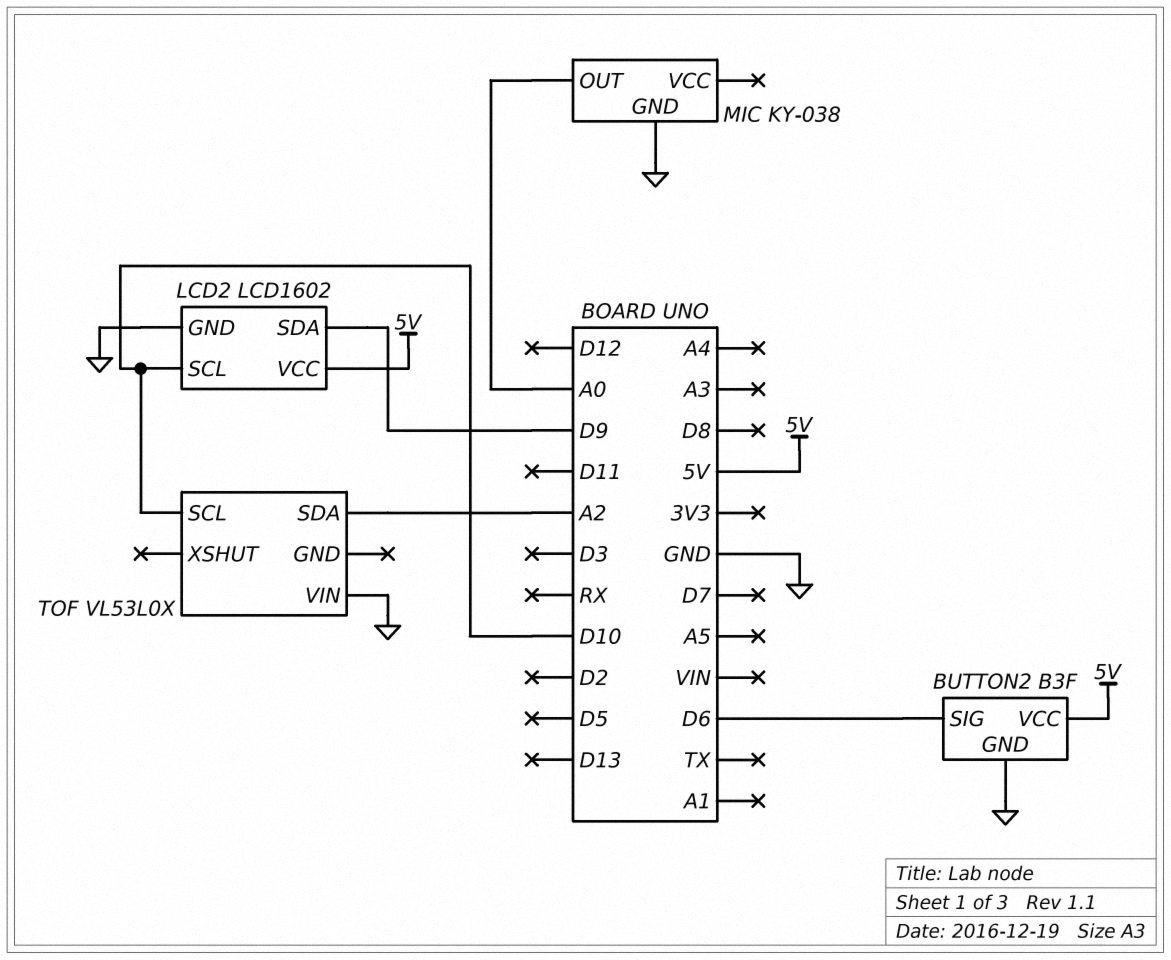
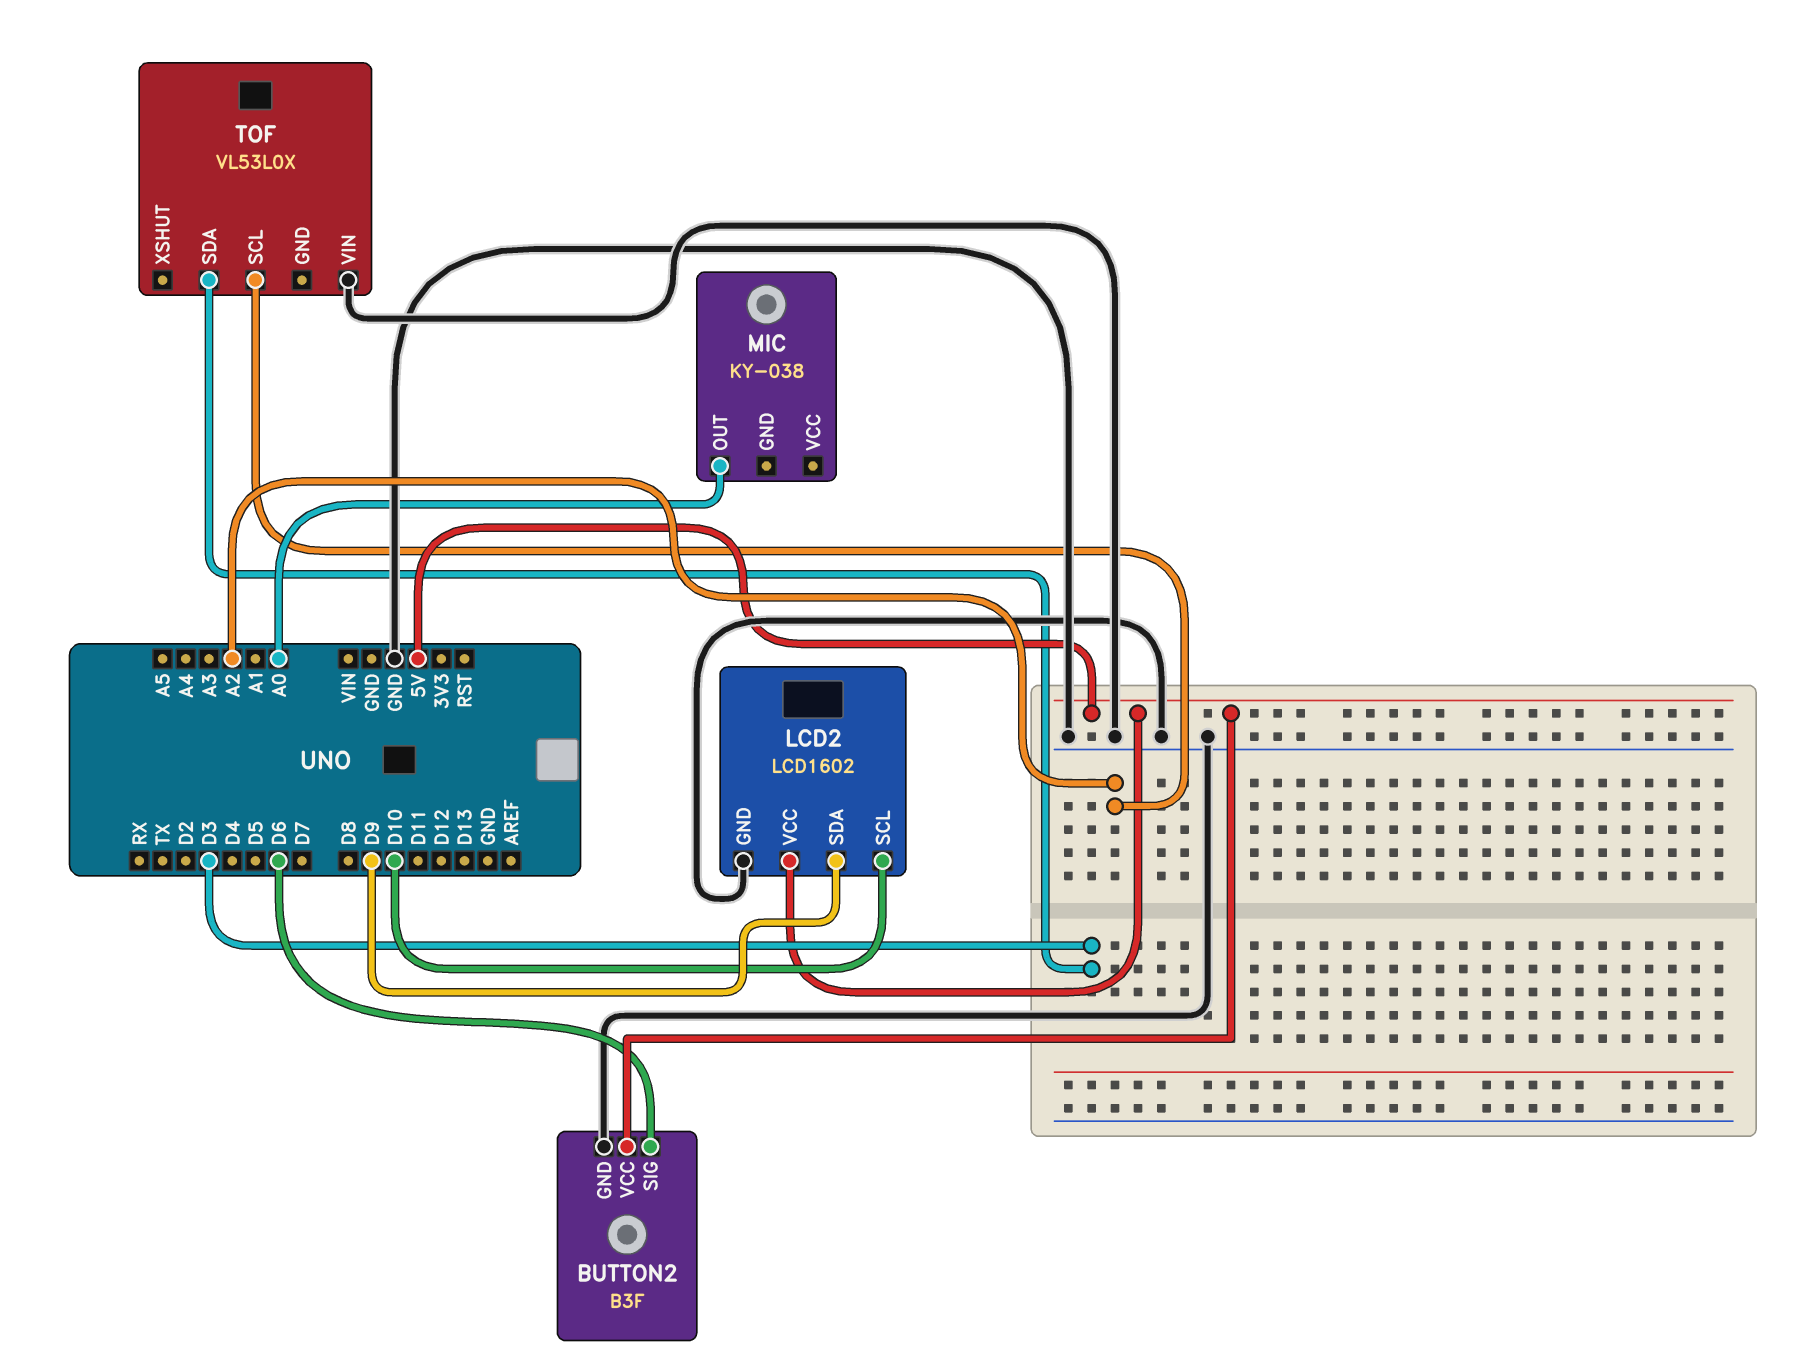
MIC pin GND: GND -> none
TOF pin SCL: D10 -> A2
TOF pin SDA: A2 -> D3

